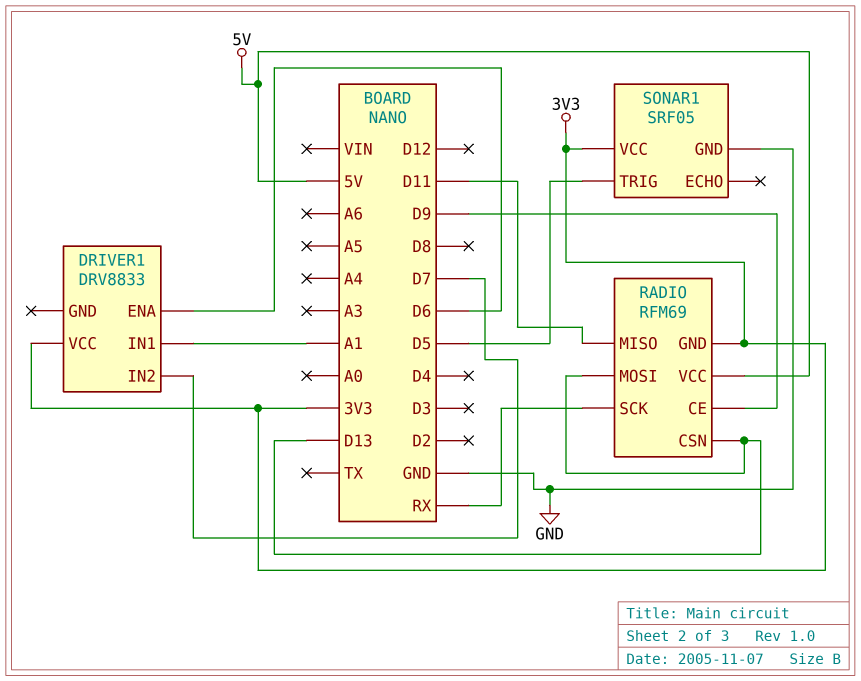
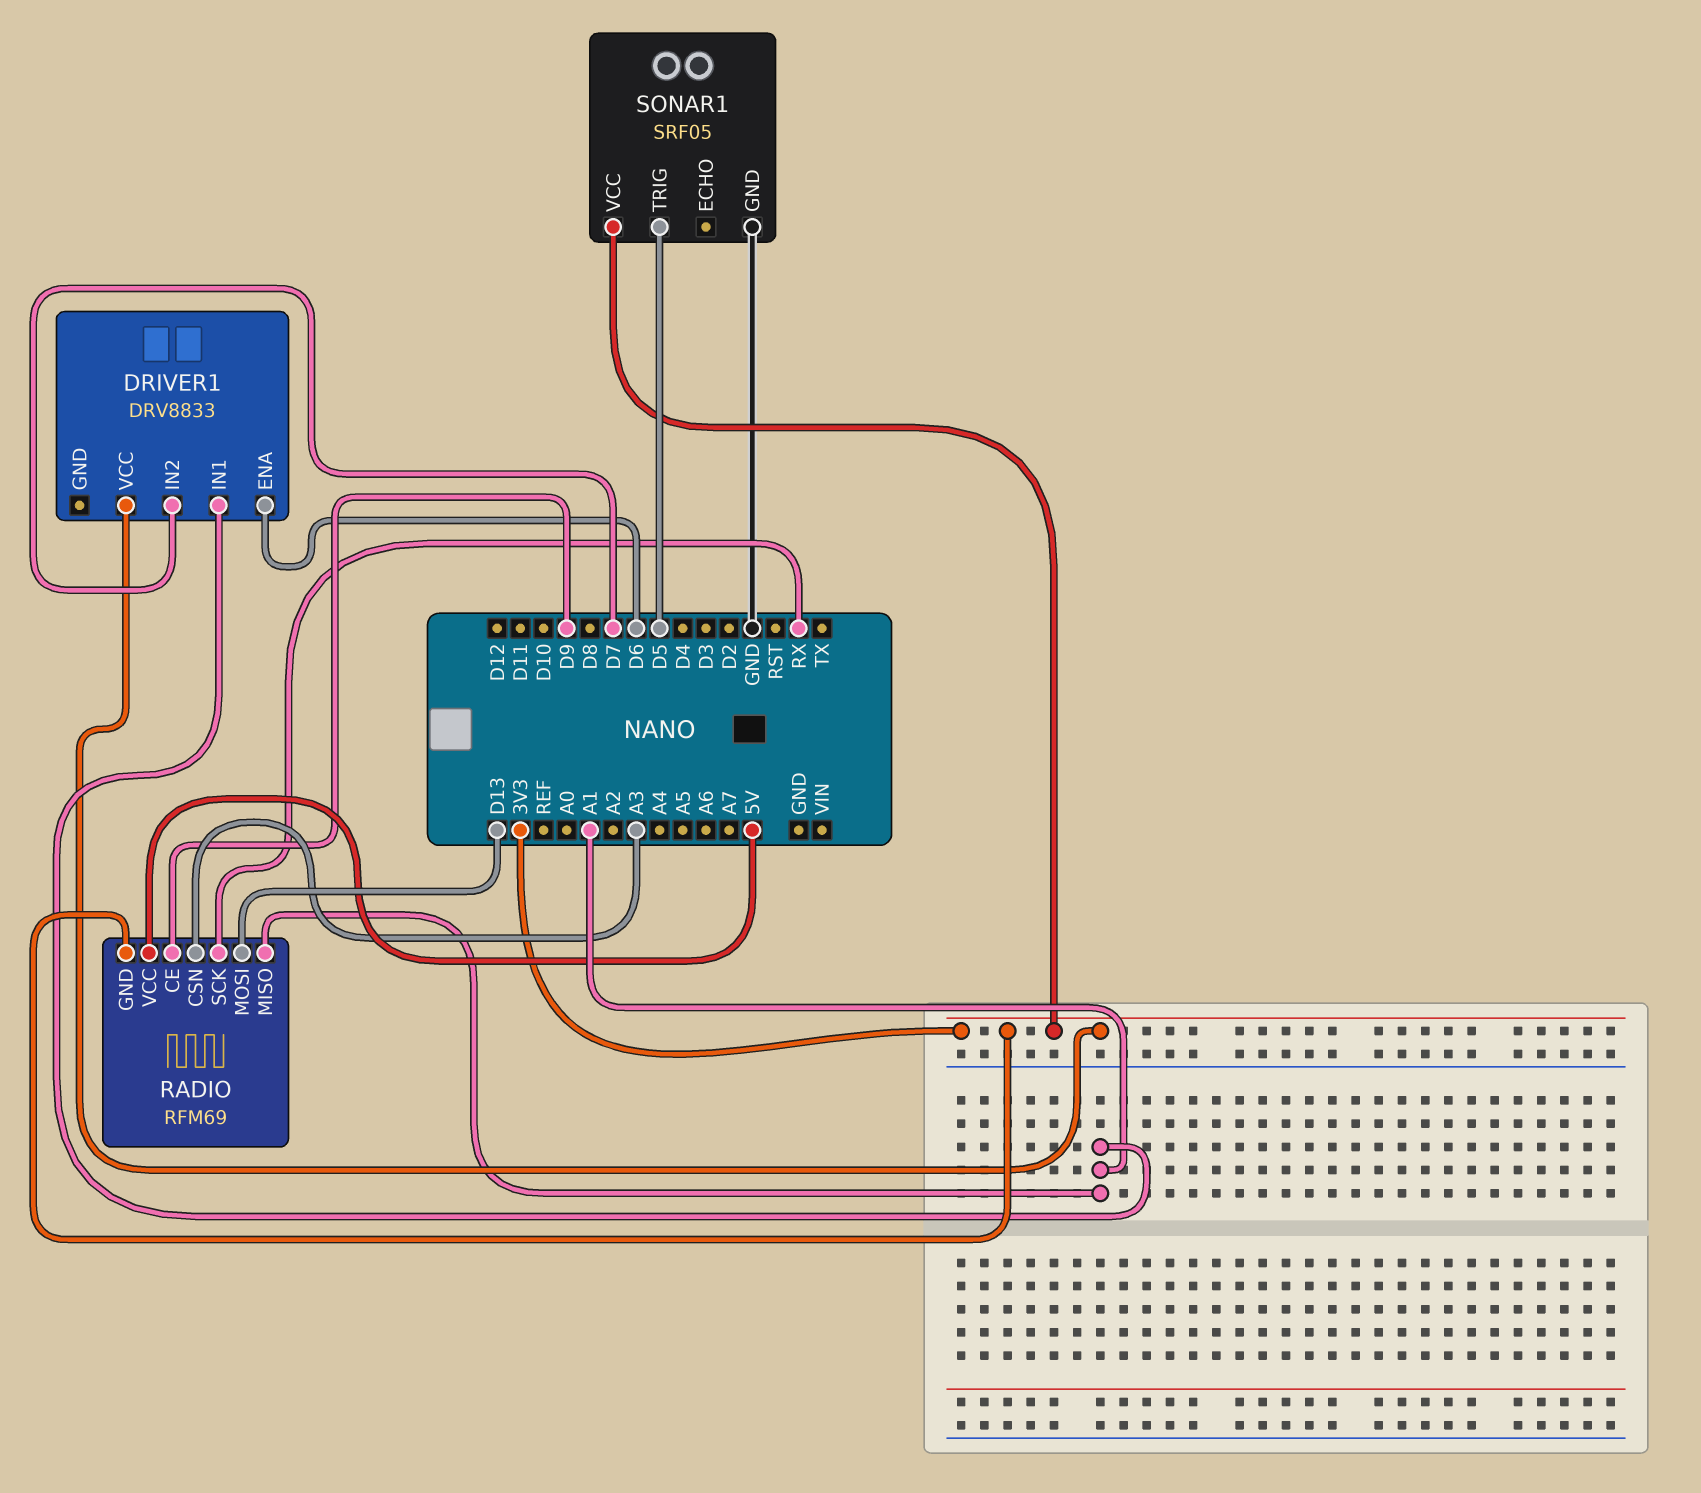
RADIO pin CSN: D13 -> A3
RADIO pin MISO: D11 -> A1

